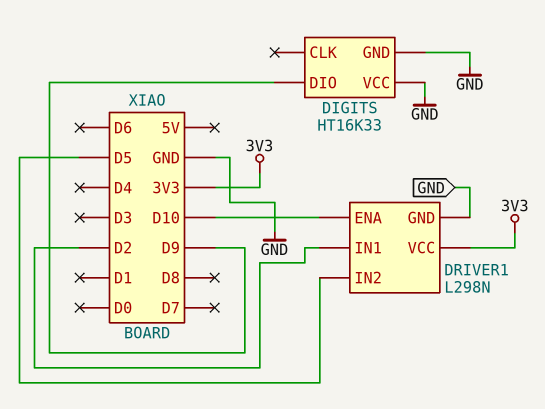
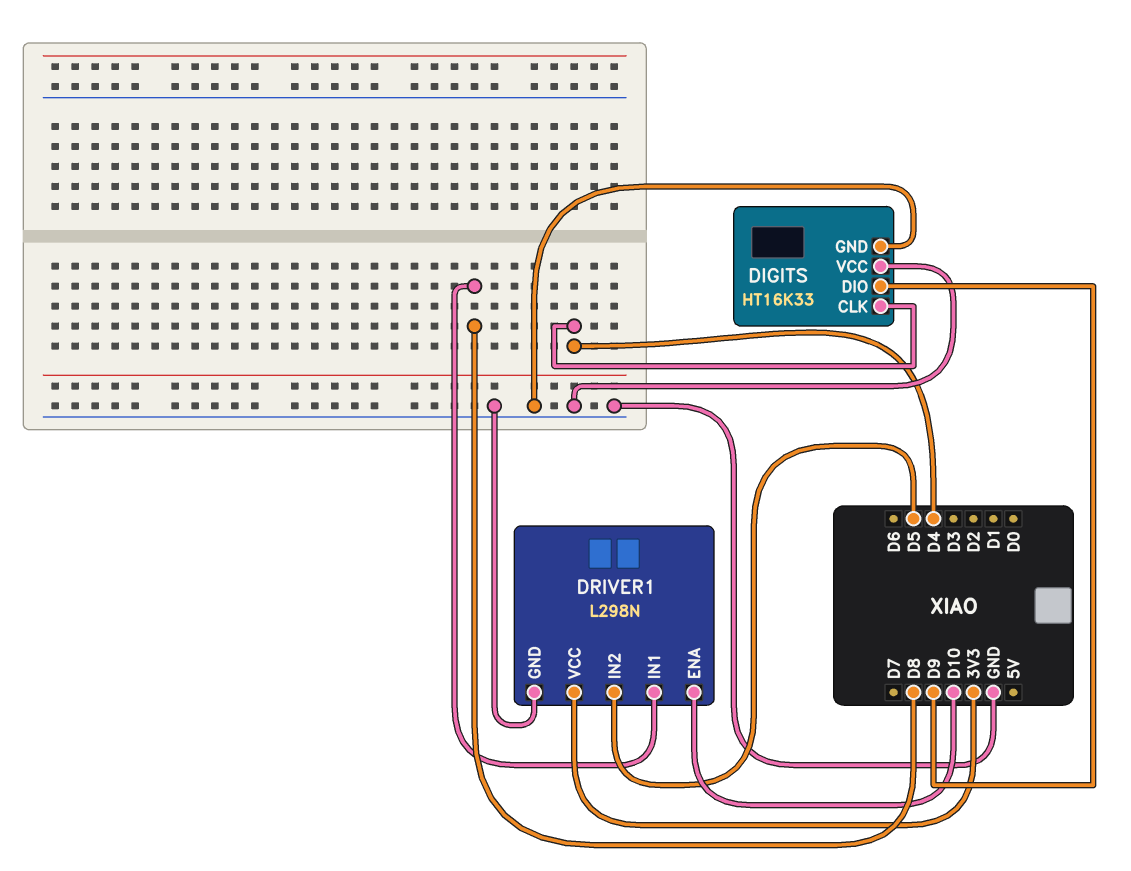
DIGITS pin CLK: none -> D4
DRIVER1 pin IN1: D2 -> D8

